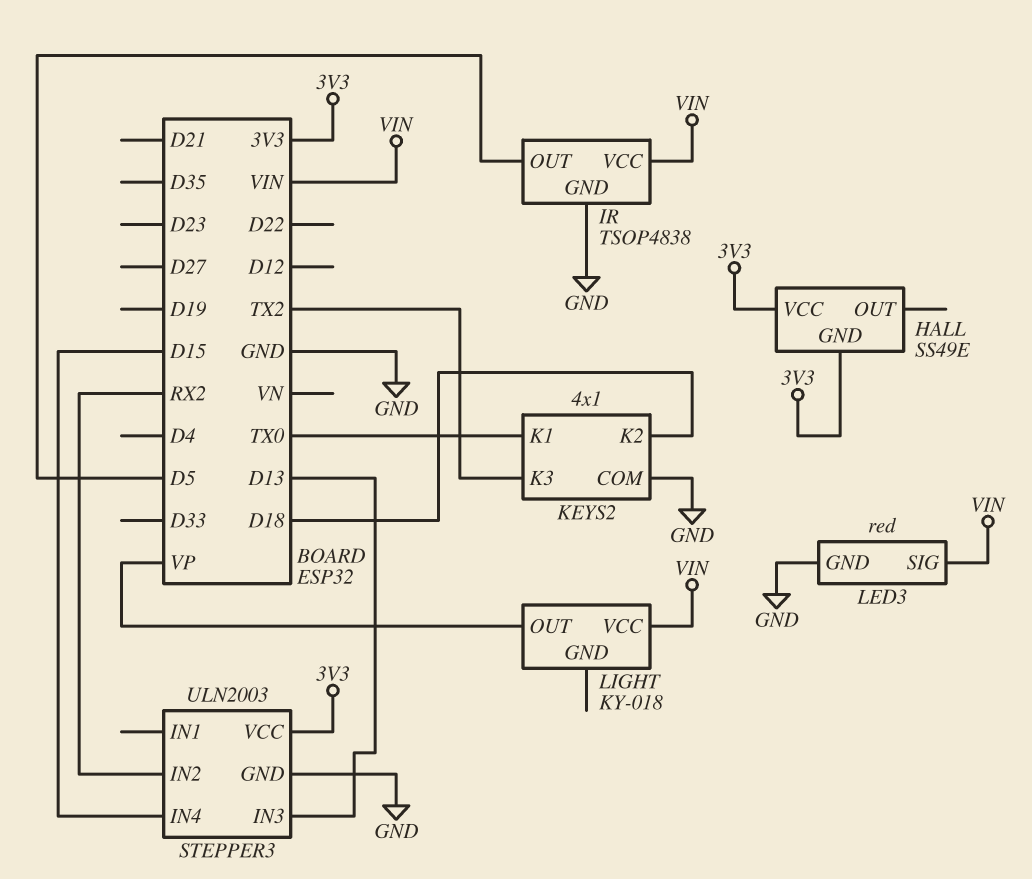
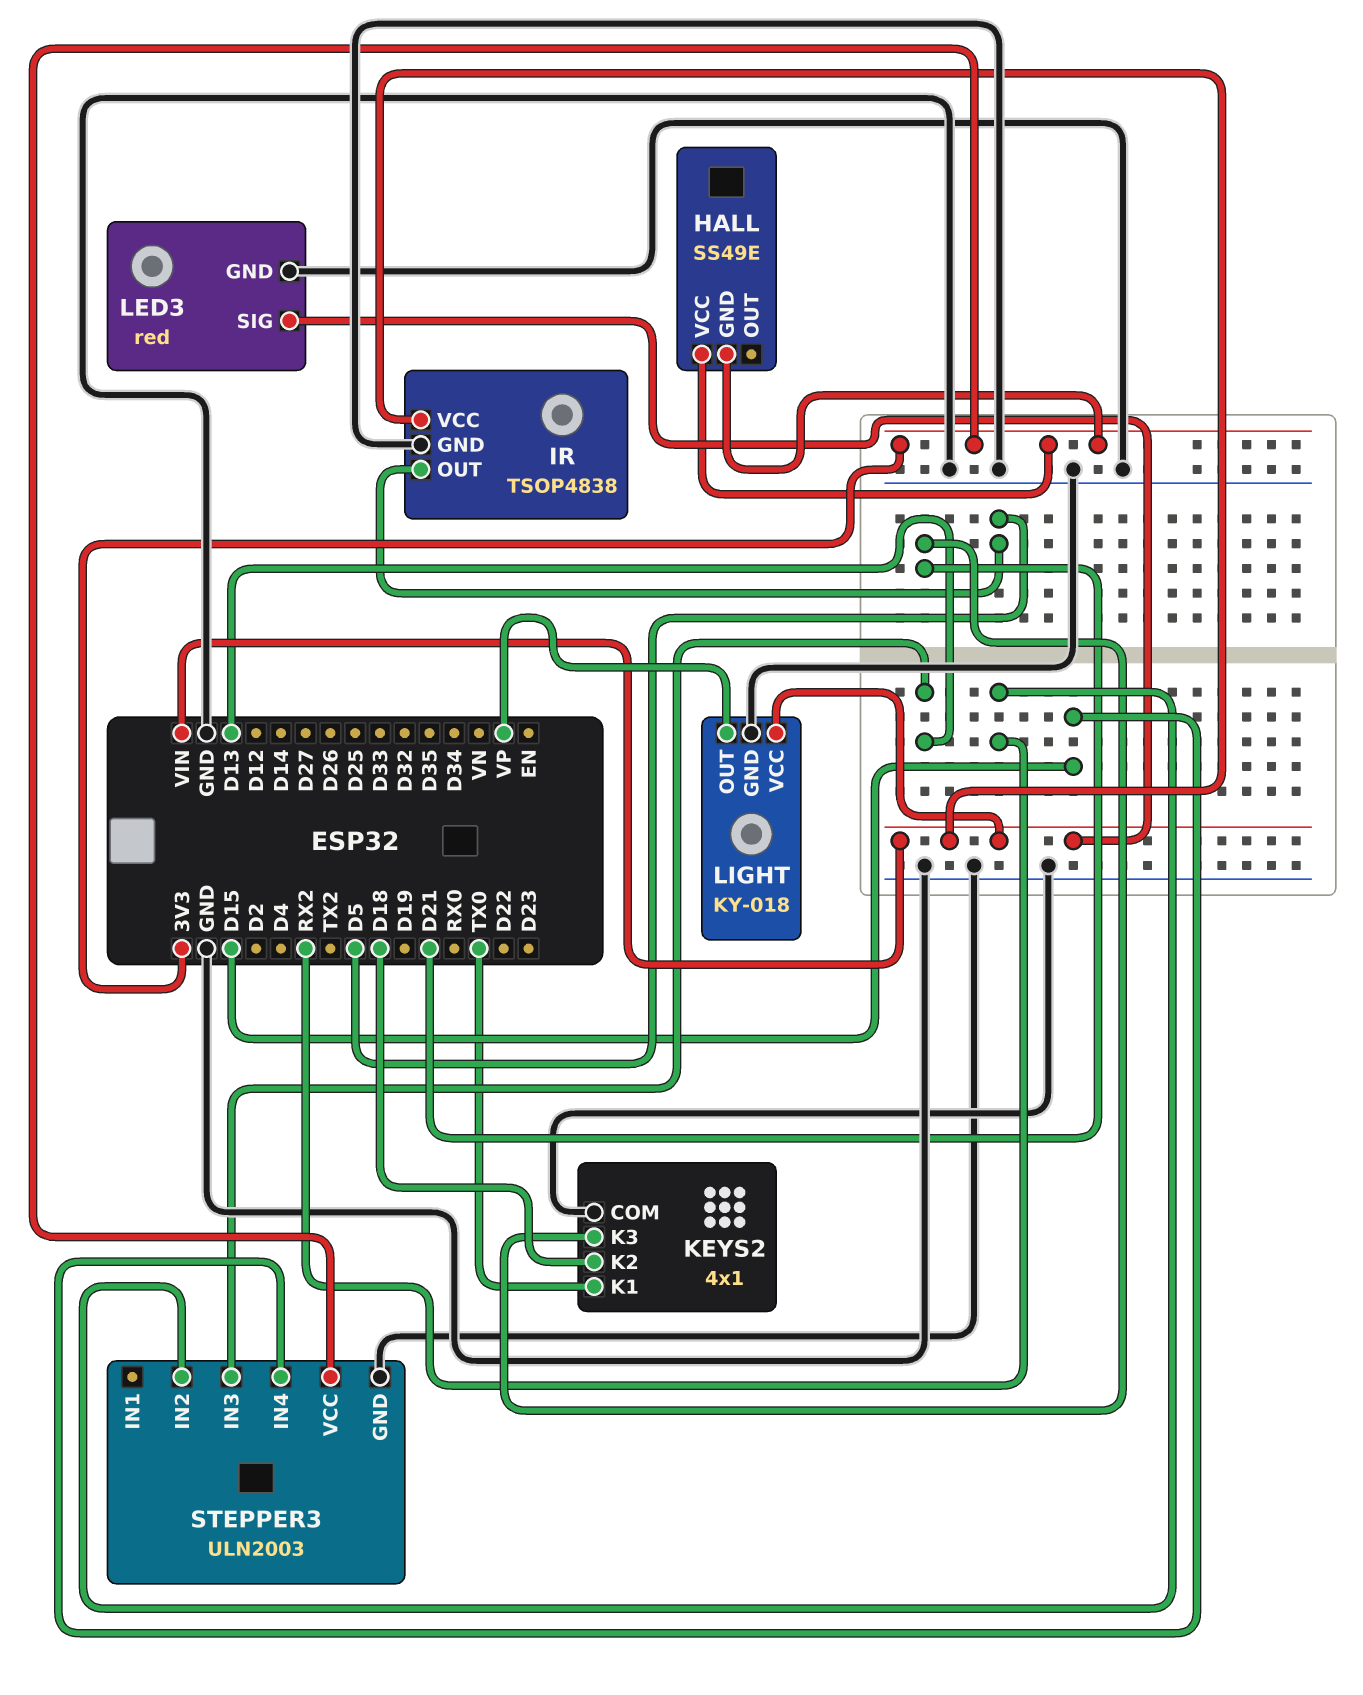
KEYS2 pin K3: TX2 -> D21
LIGHT pin GND: none -> GND

